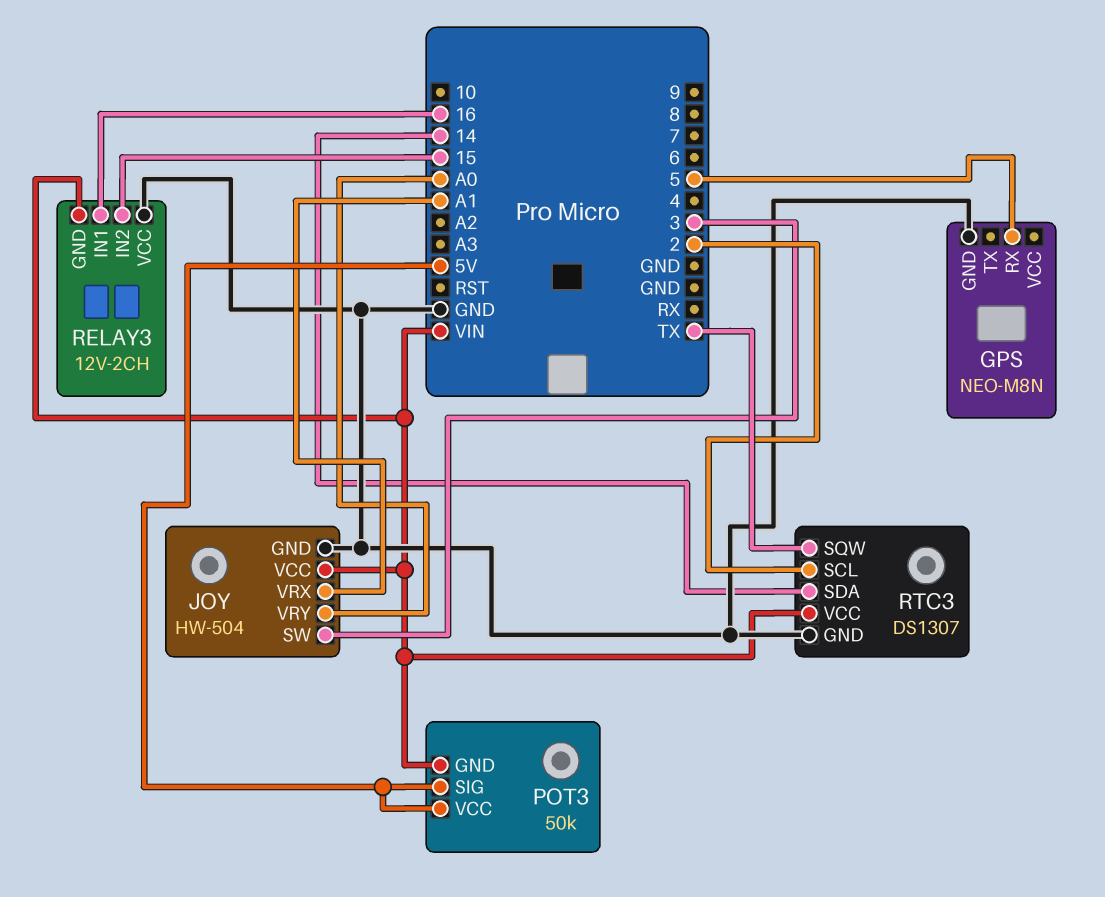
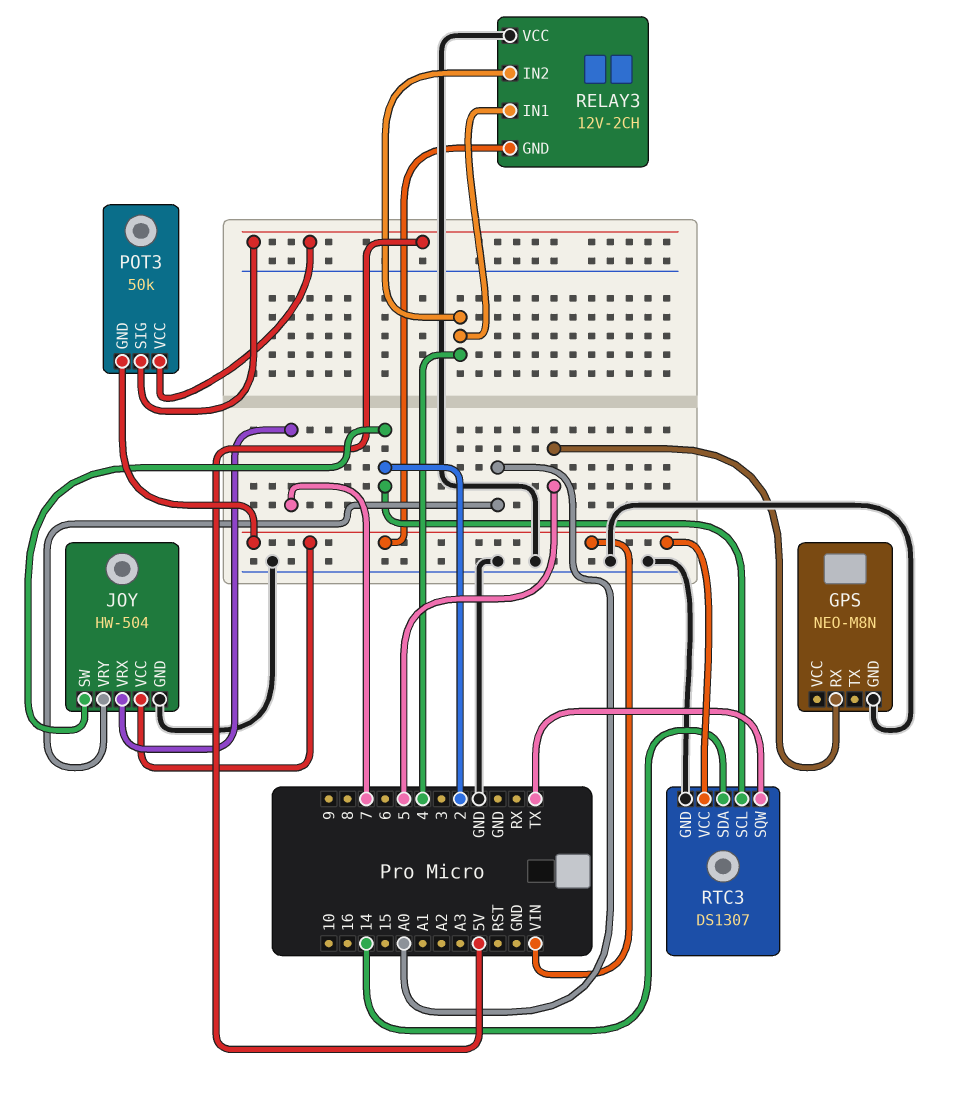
JOY pin SW: 3 -> 2
JOY pin VRX: A1 -> 7
RELAY3 pin IN1: 16 -> 4
RELAY3 pin IN2: 15 -> 4

